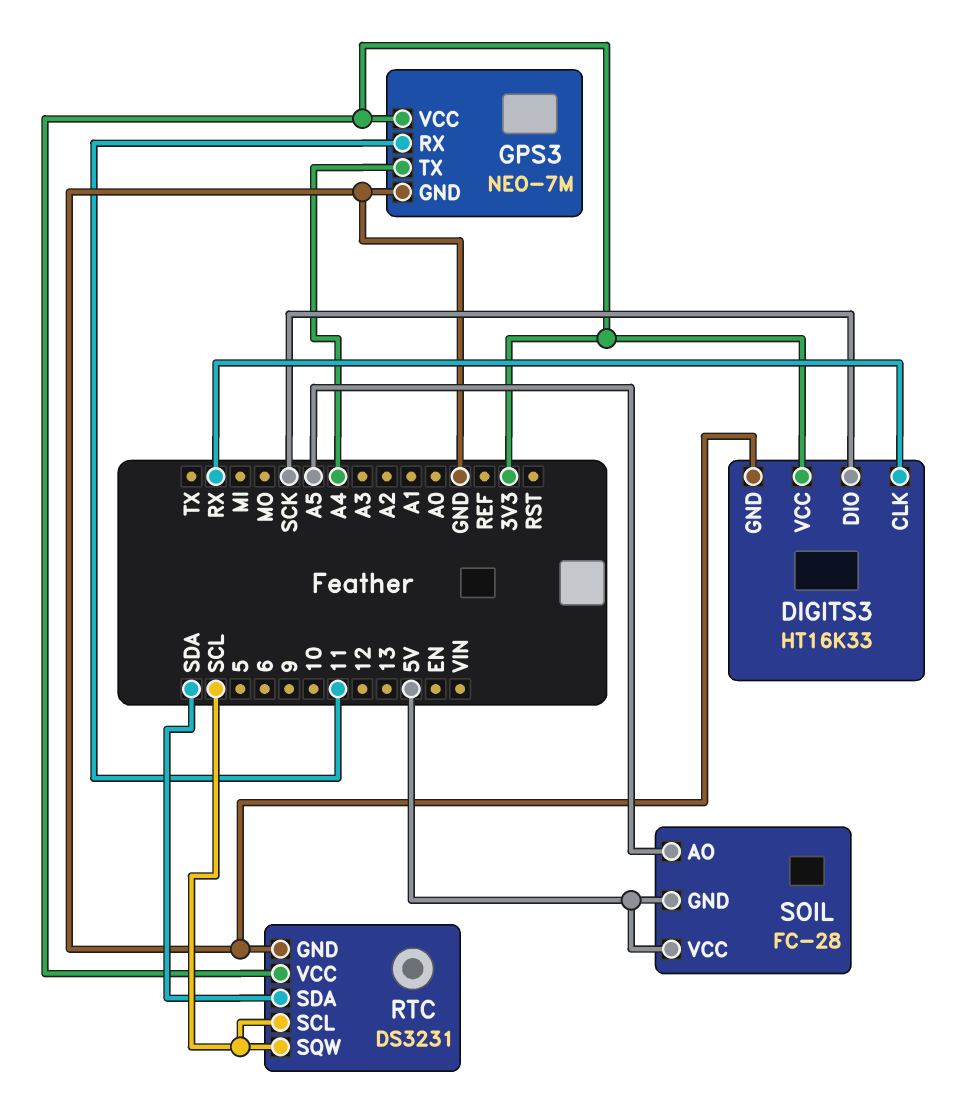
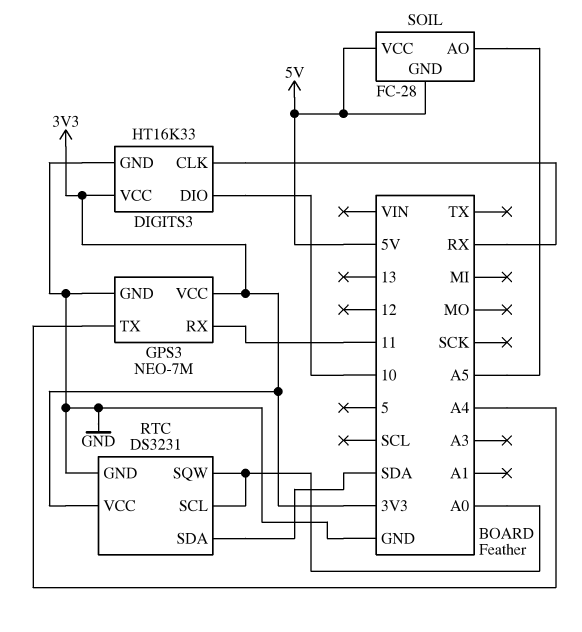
DIGITS3 pin DIO: SCK -> 10
RTC pin SCL: SCL -> A0
RTC pin SQW: SCL -> A0

